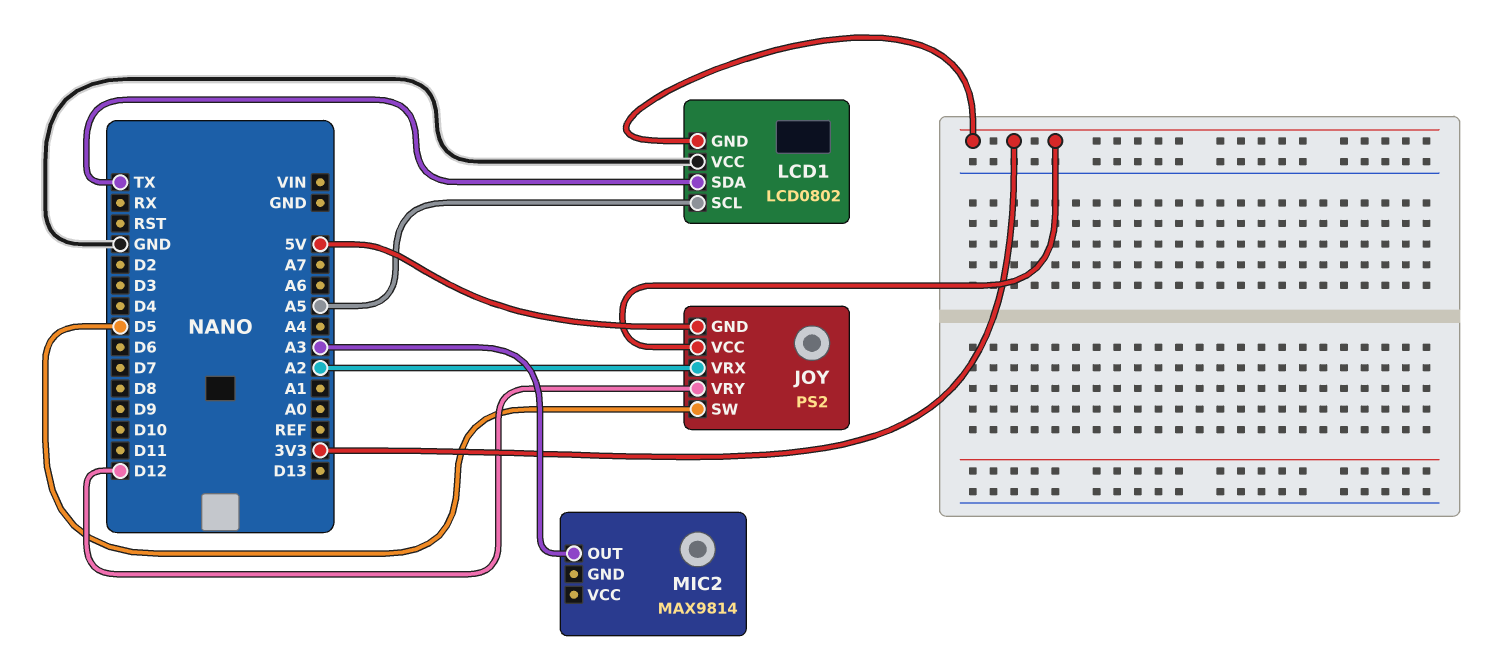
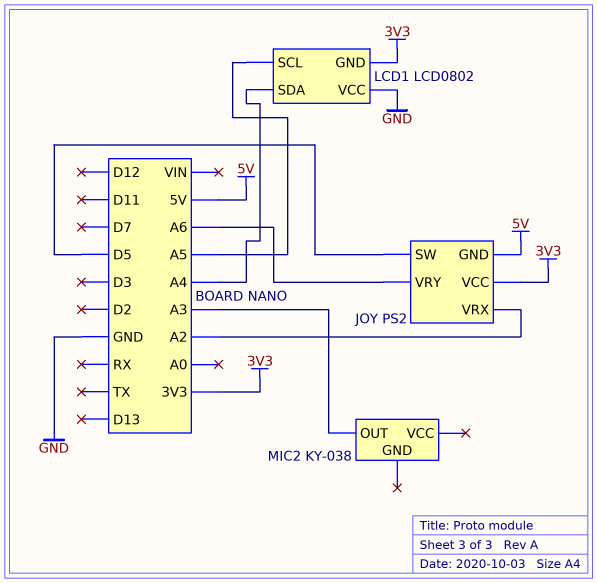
JOY pin VRY: D12 -> A6
LCD1 pin SDA: TX -> A4
MIC2: MAX9814 -> KY-038

